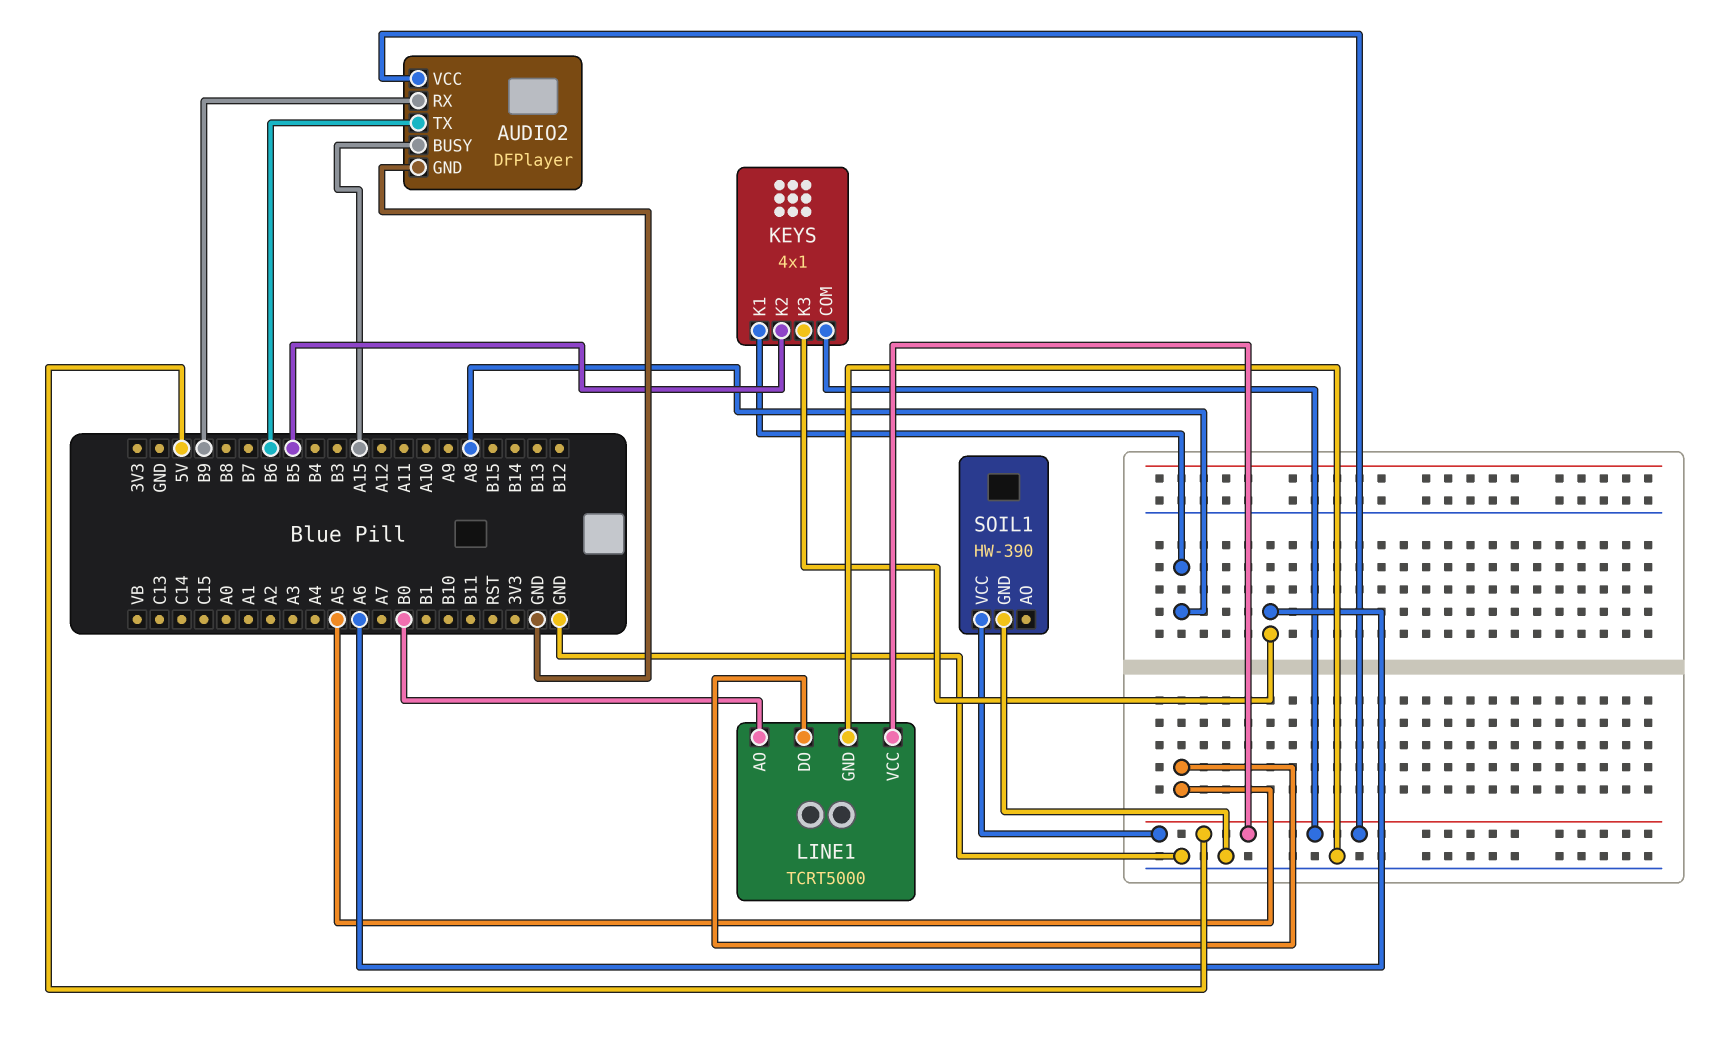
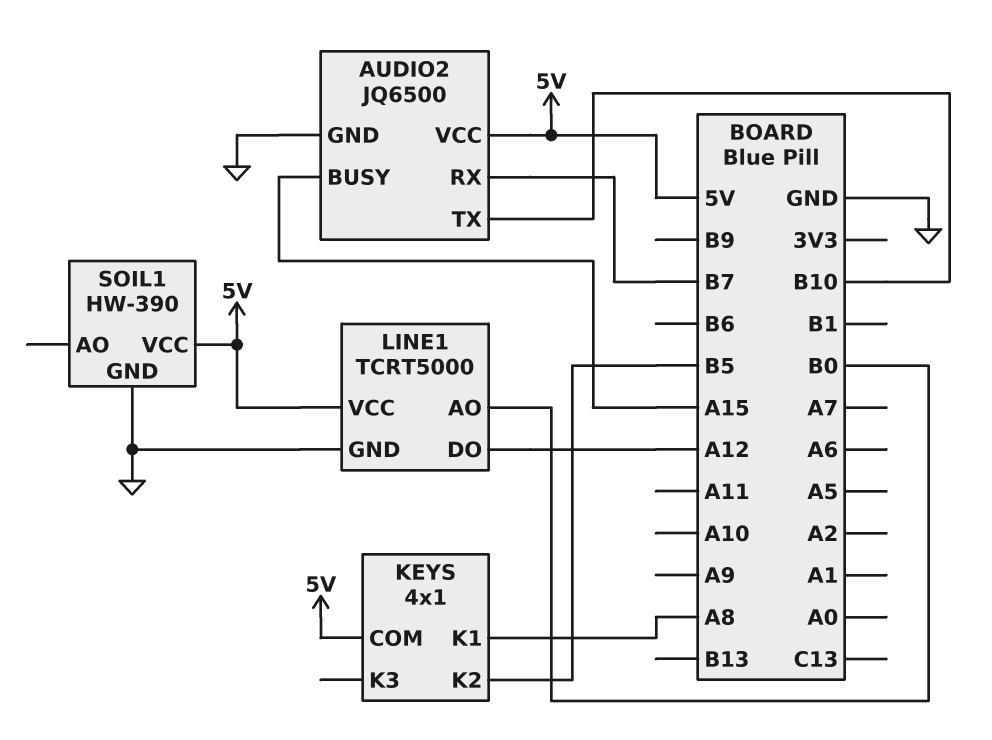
AUDIO2: DFPlayer -> JQ6500
AUDIO2 pin RX: B9 -> B7
AUDIO2 pin TX: B6 -> B10
KEYS pin K3: A6 -> none
LINE1 pin DO: A5 -> A12

